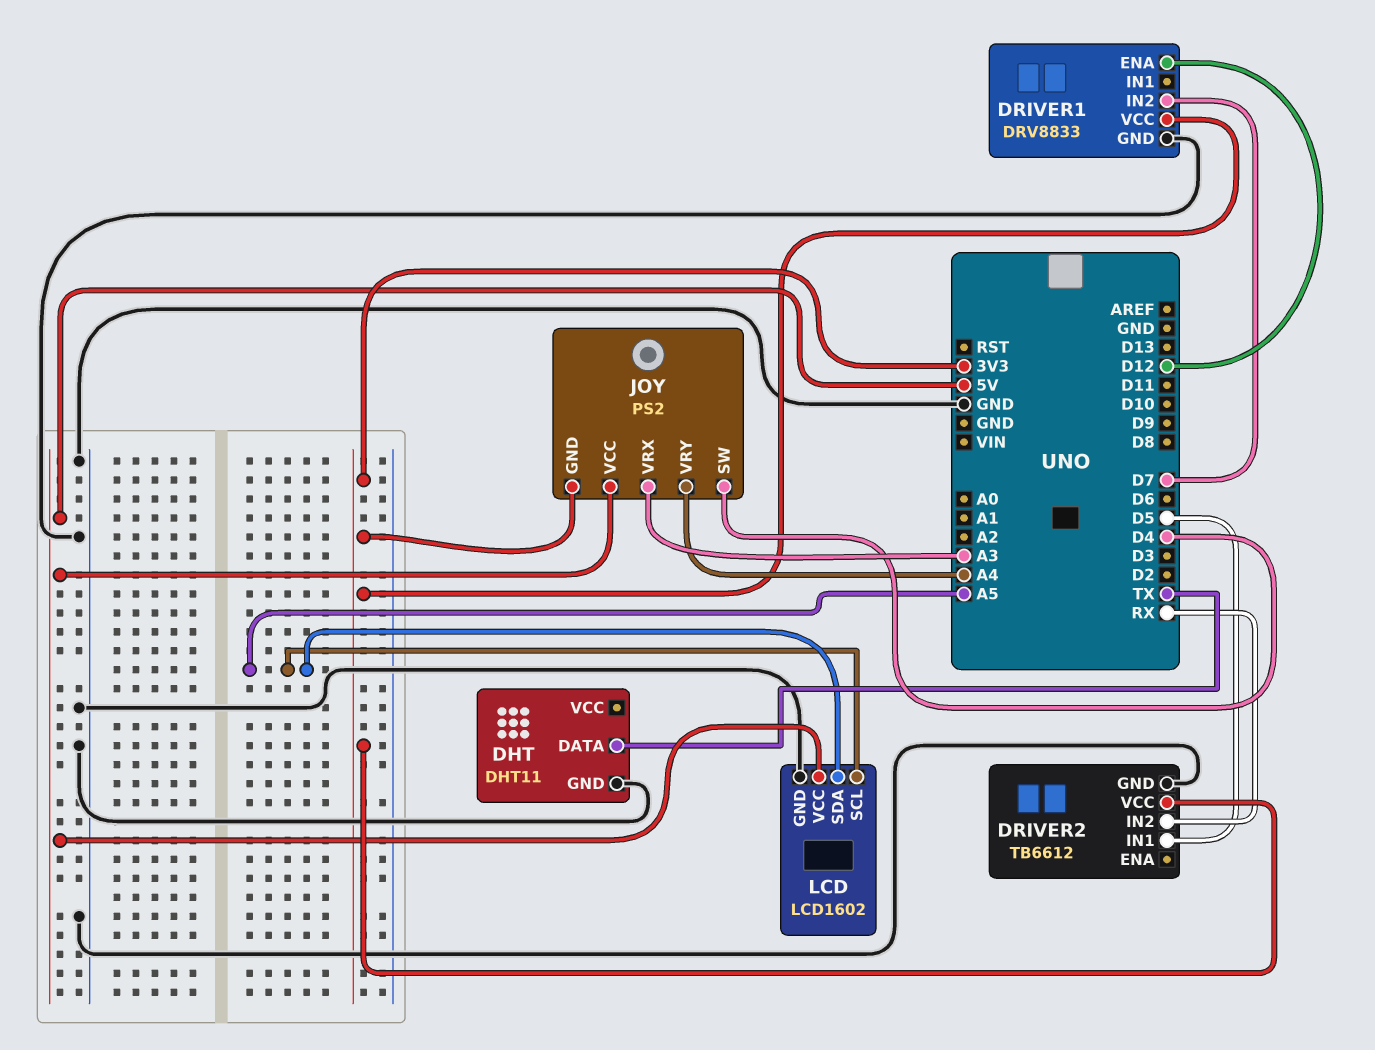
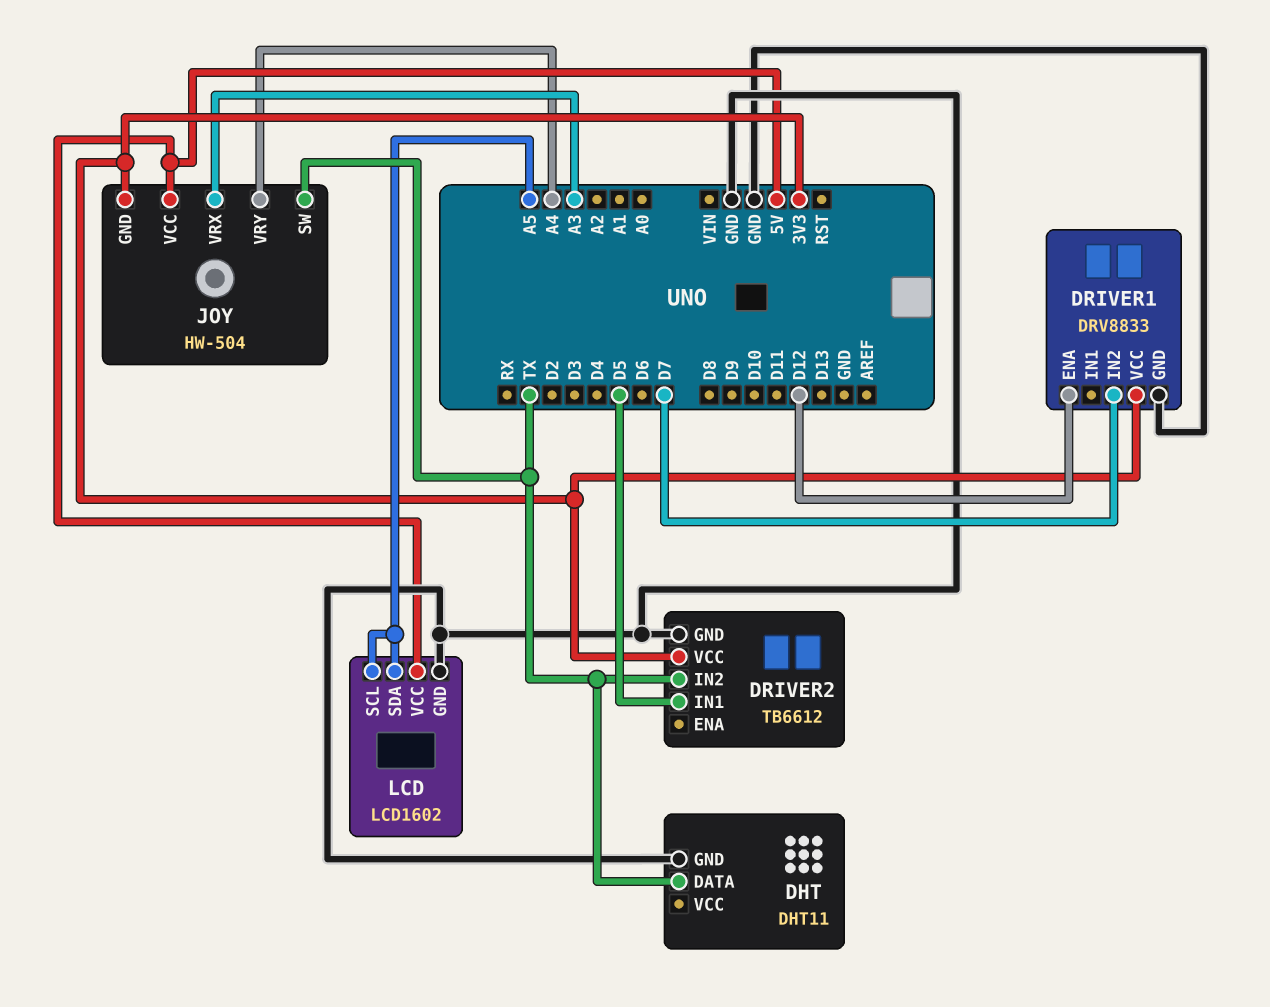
DRIVER2 pin IN2: RX -> TX
JOY: PS2 -> HW-504
JOY pin SW: D4 -> TX

